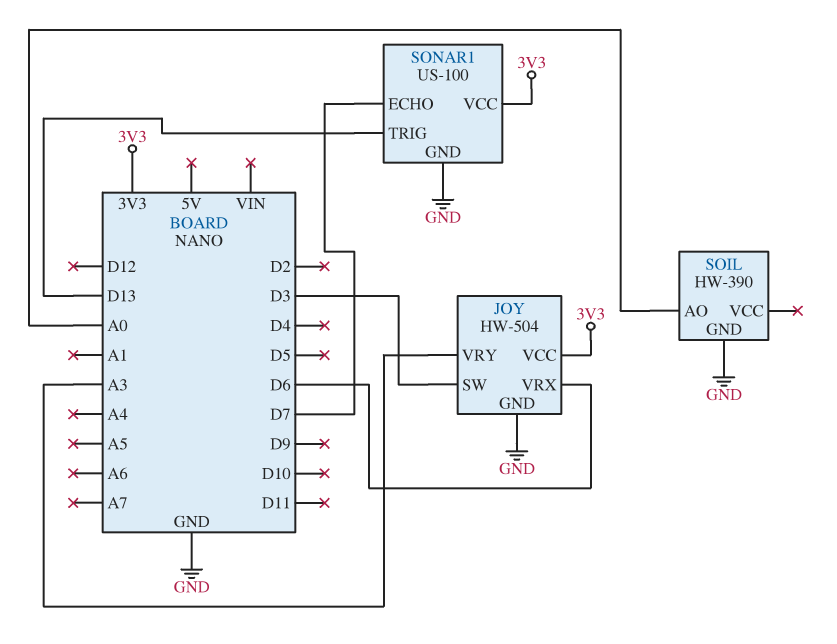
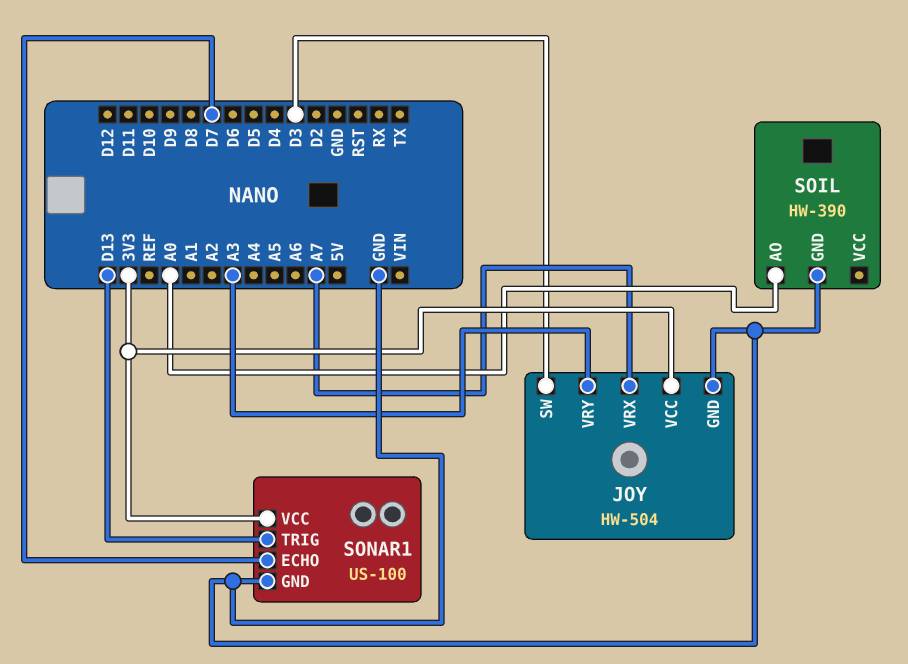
JOY pin VRX: D6 -> A7

